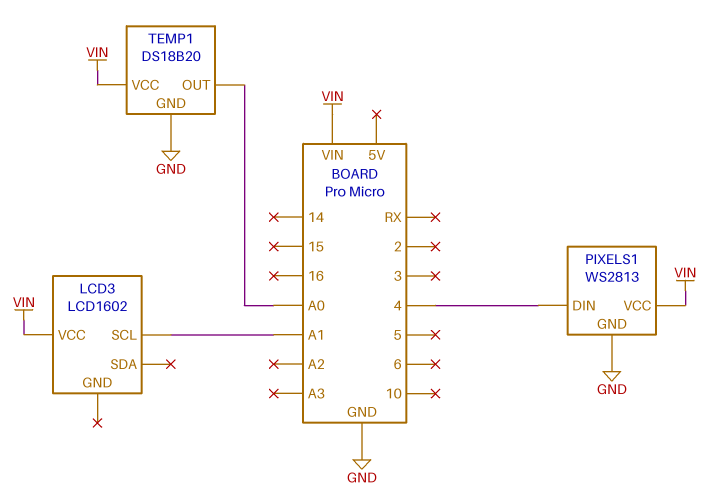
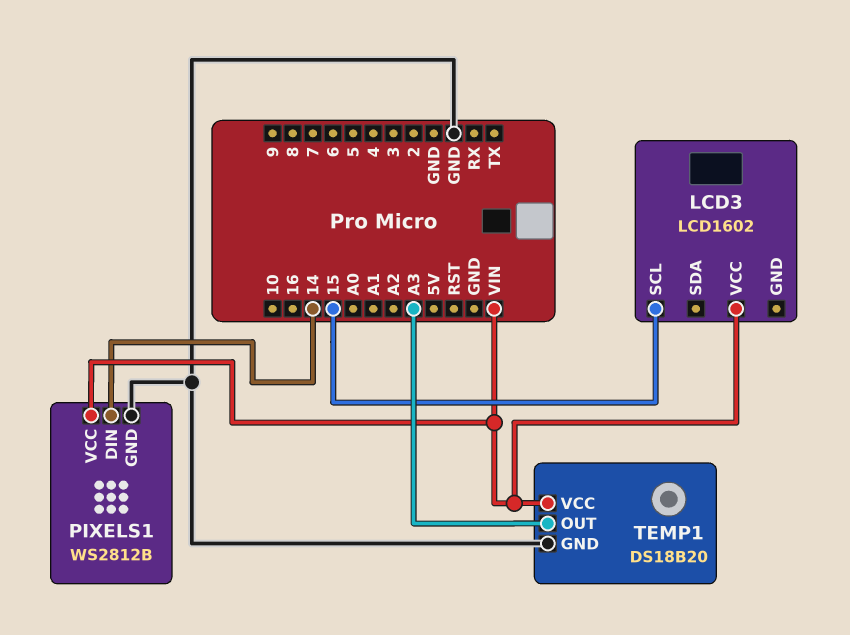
LCD3 pin SCL: A1 -> 15
PIXELS1: WS2813 -> WS2812B
PIXELS1 pin DIN: 4 -> 14
TEMP1 pin OUT: A0 -> A3

